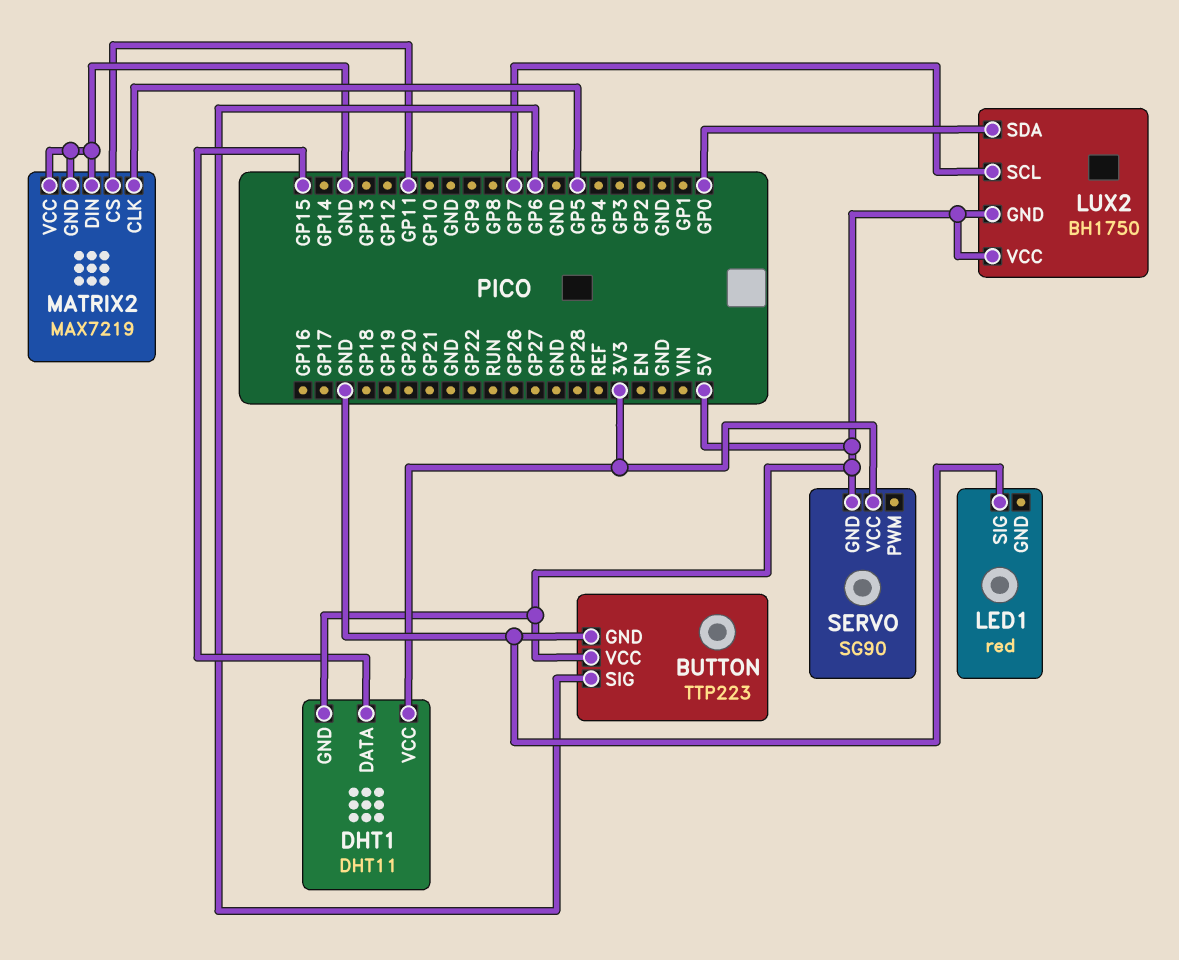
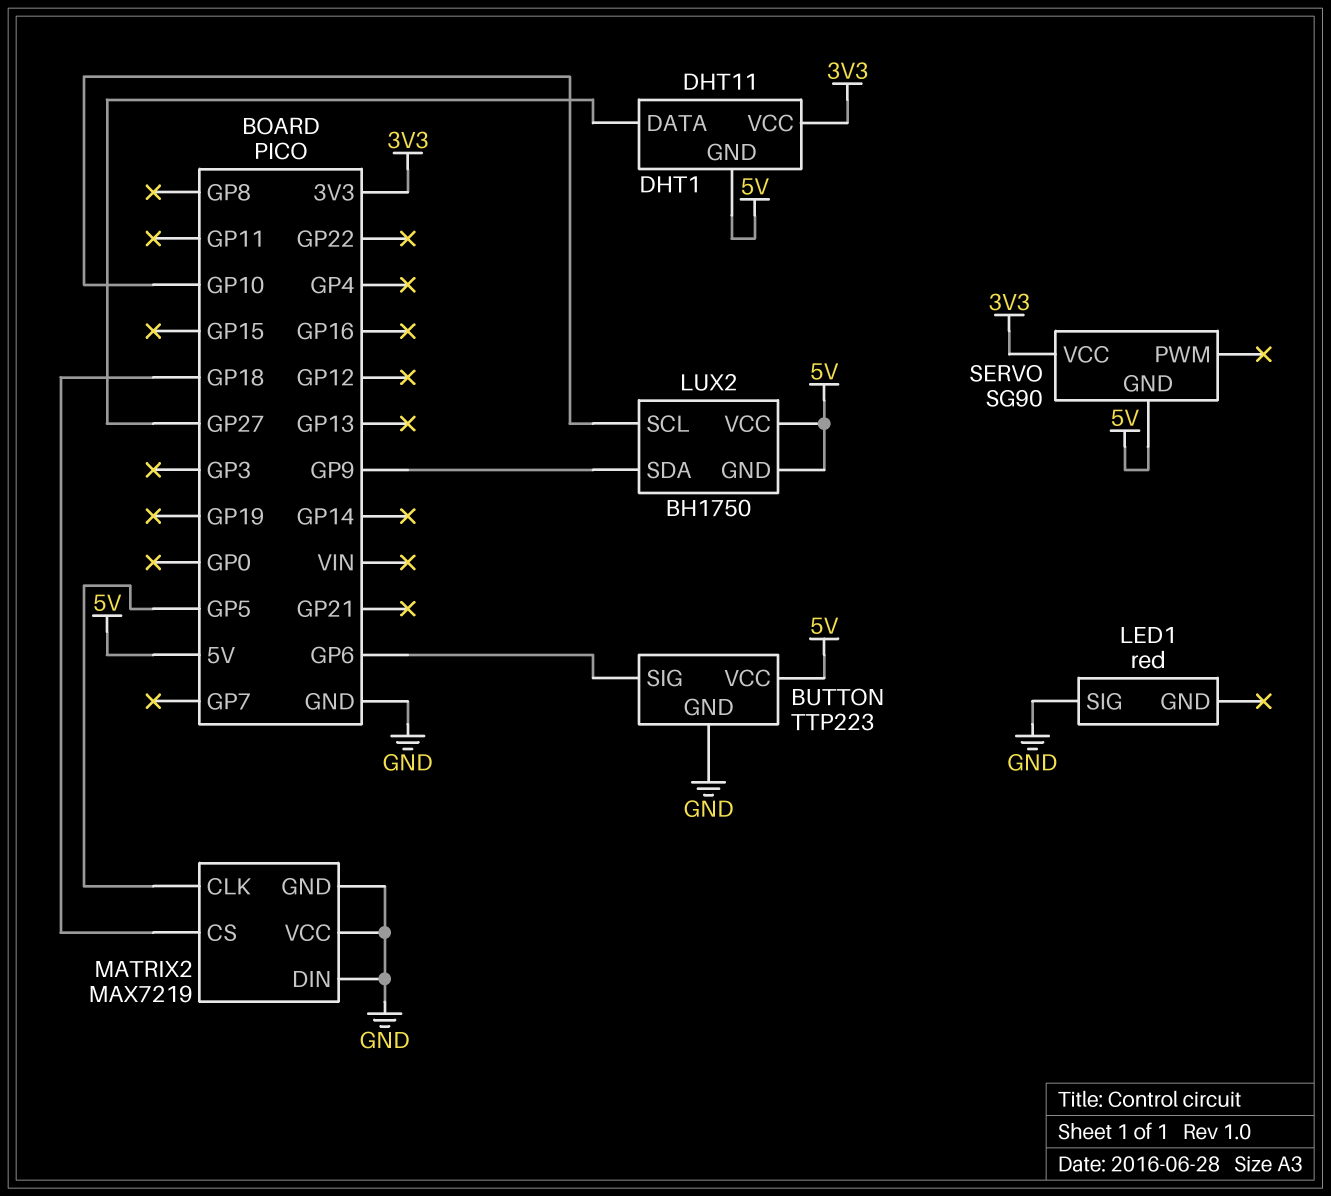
DHT1 pin DATA: GP15 -> GP27
LUX2 pin SCL: GP7 -> GP10
LUX2 pin SDA: GP0 -> GP9
MATRIX2 pin CS: GP11 -> GP18

